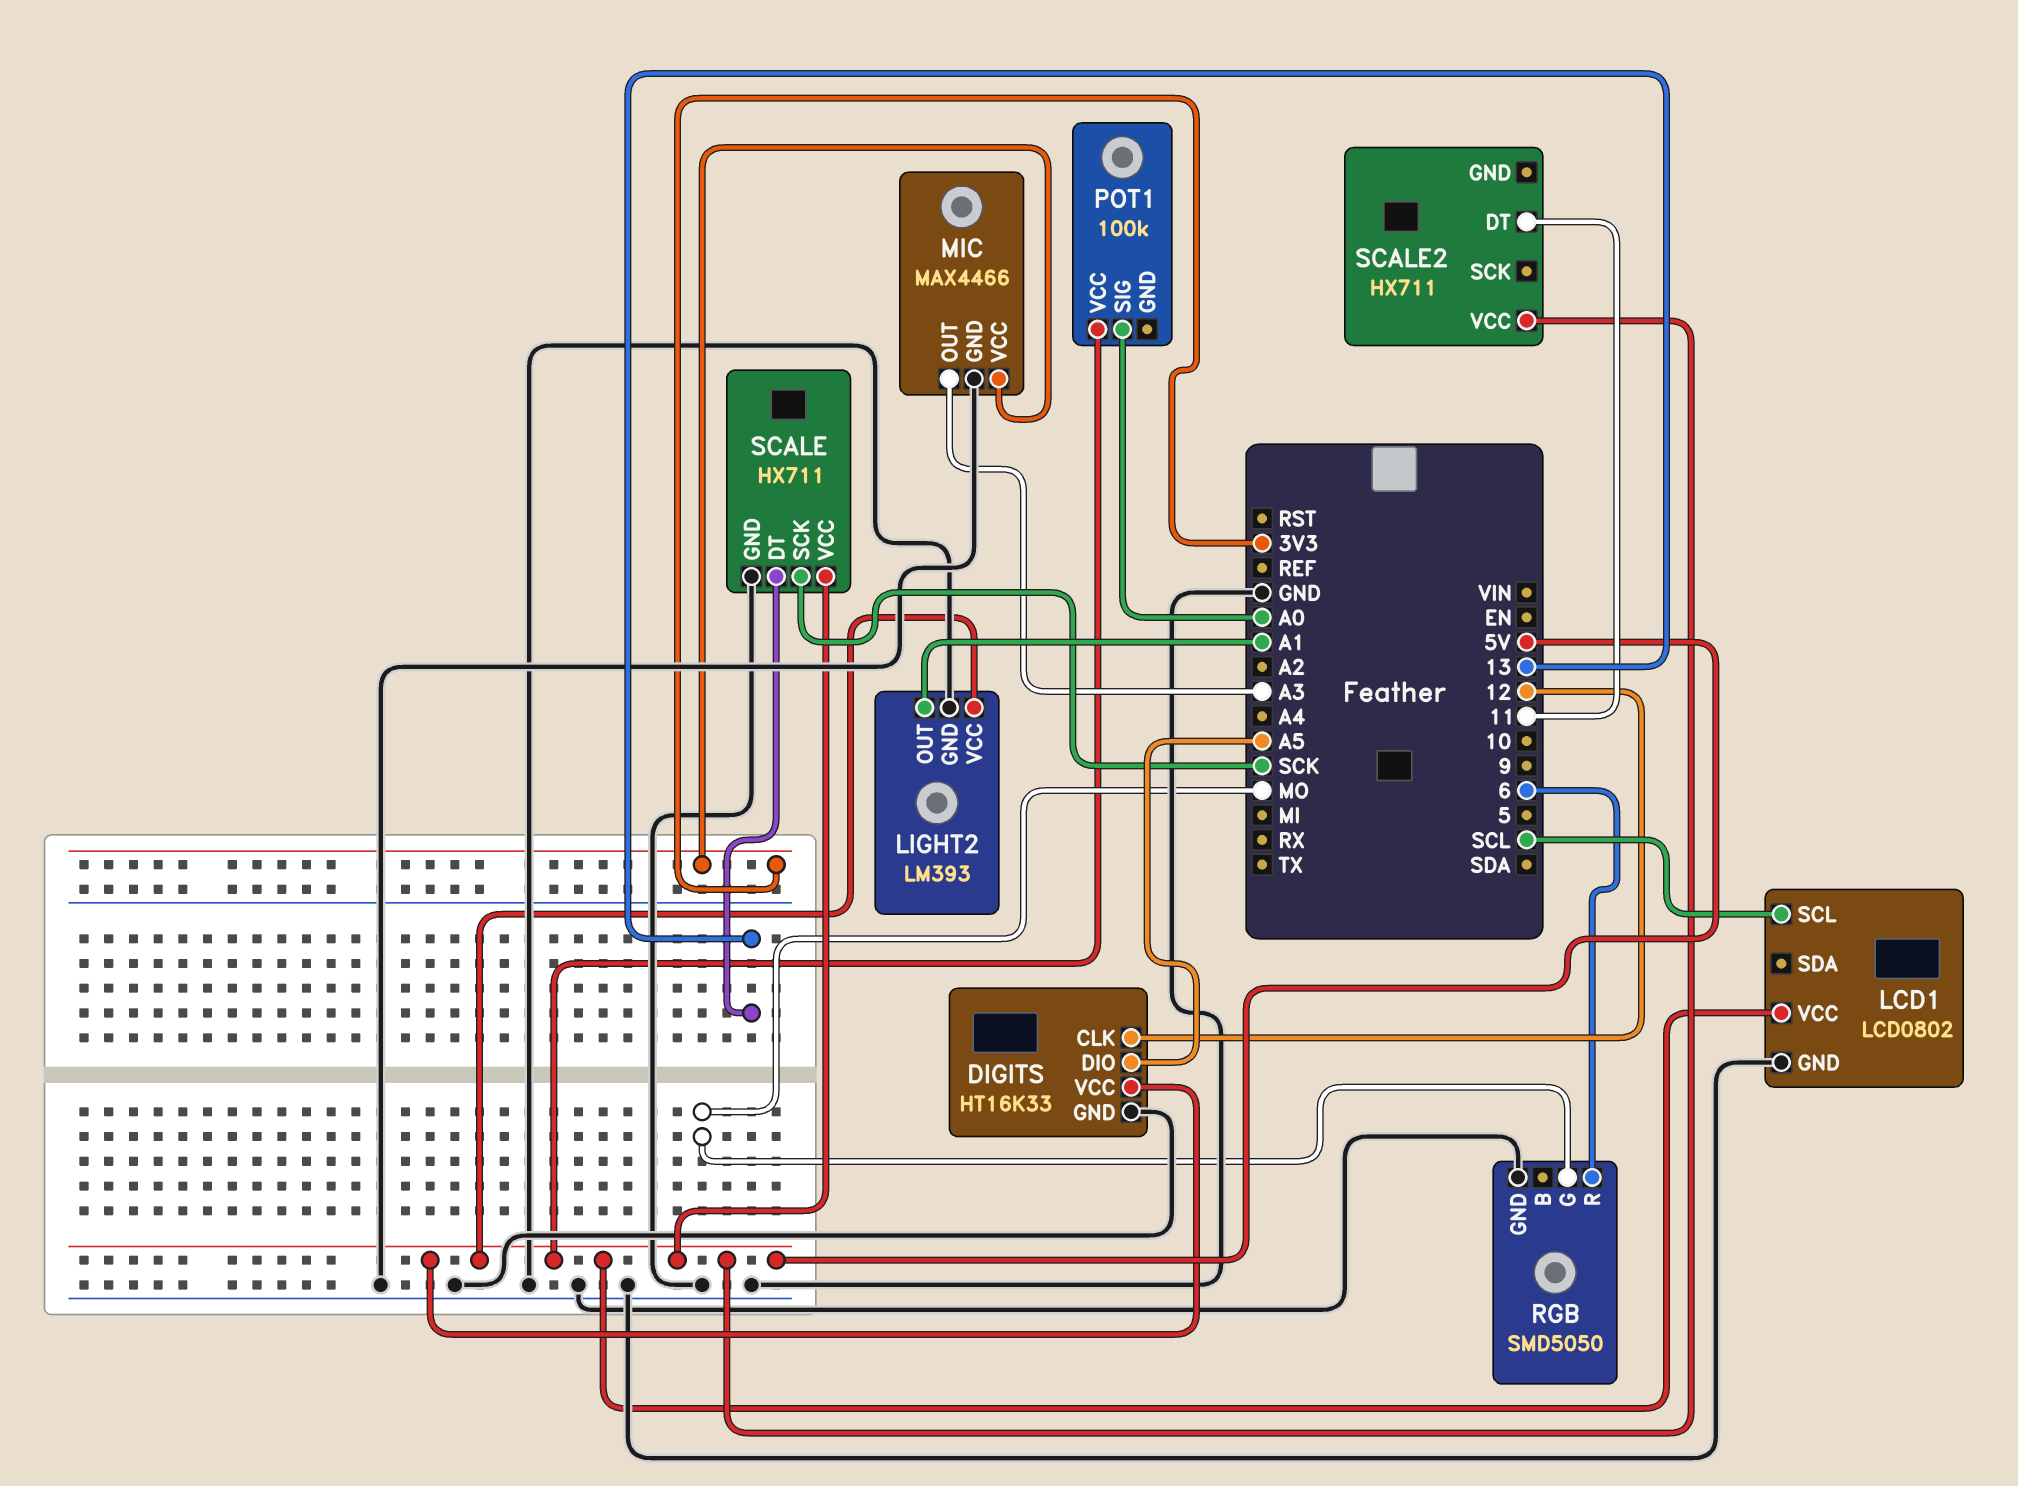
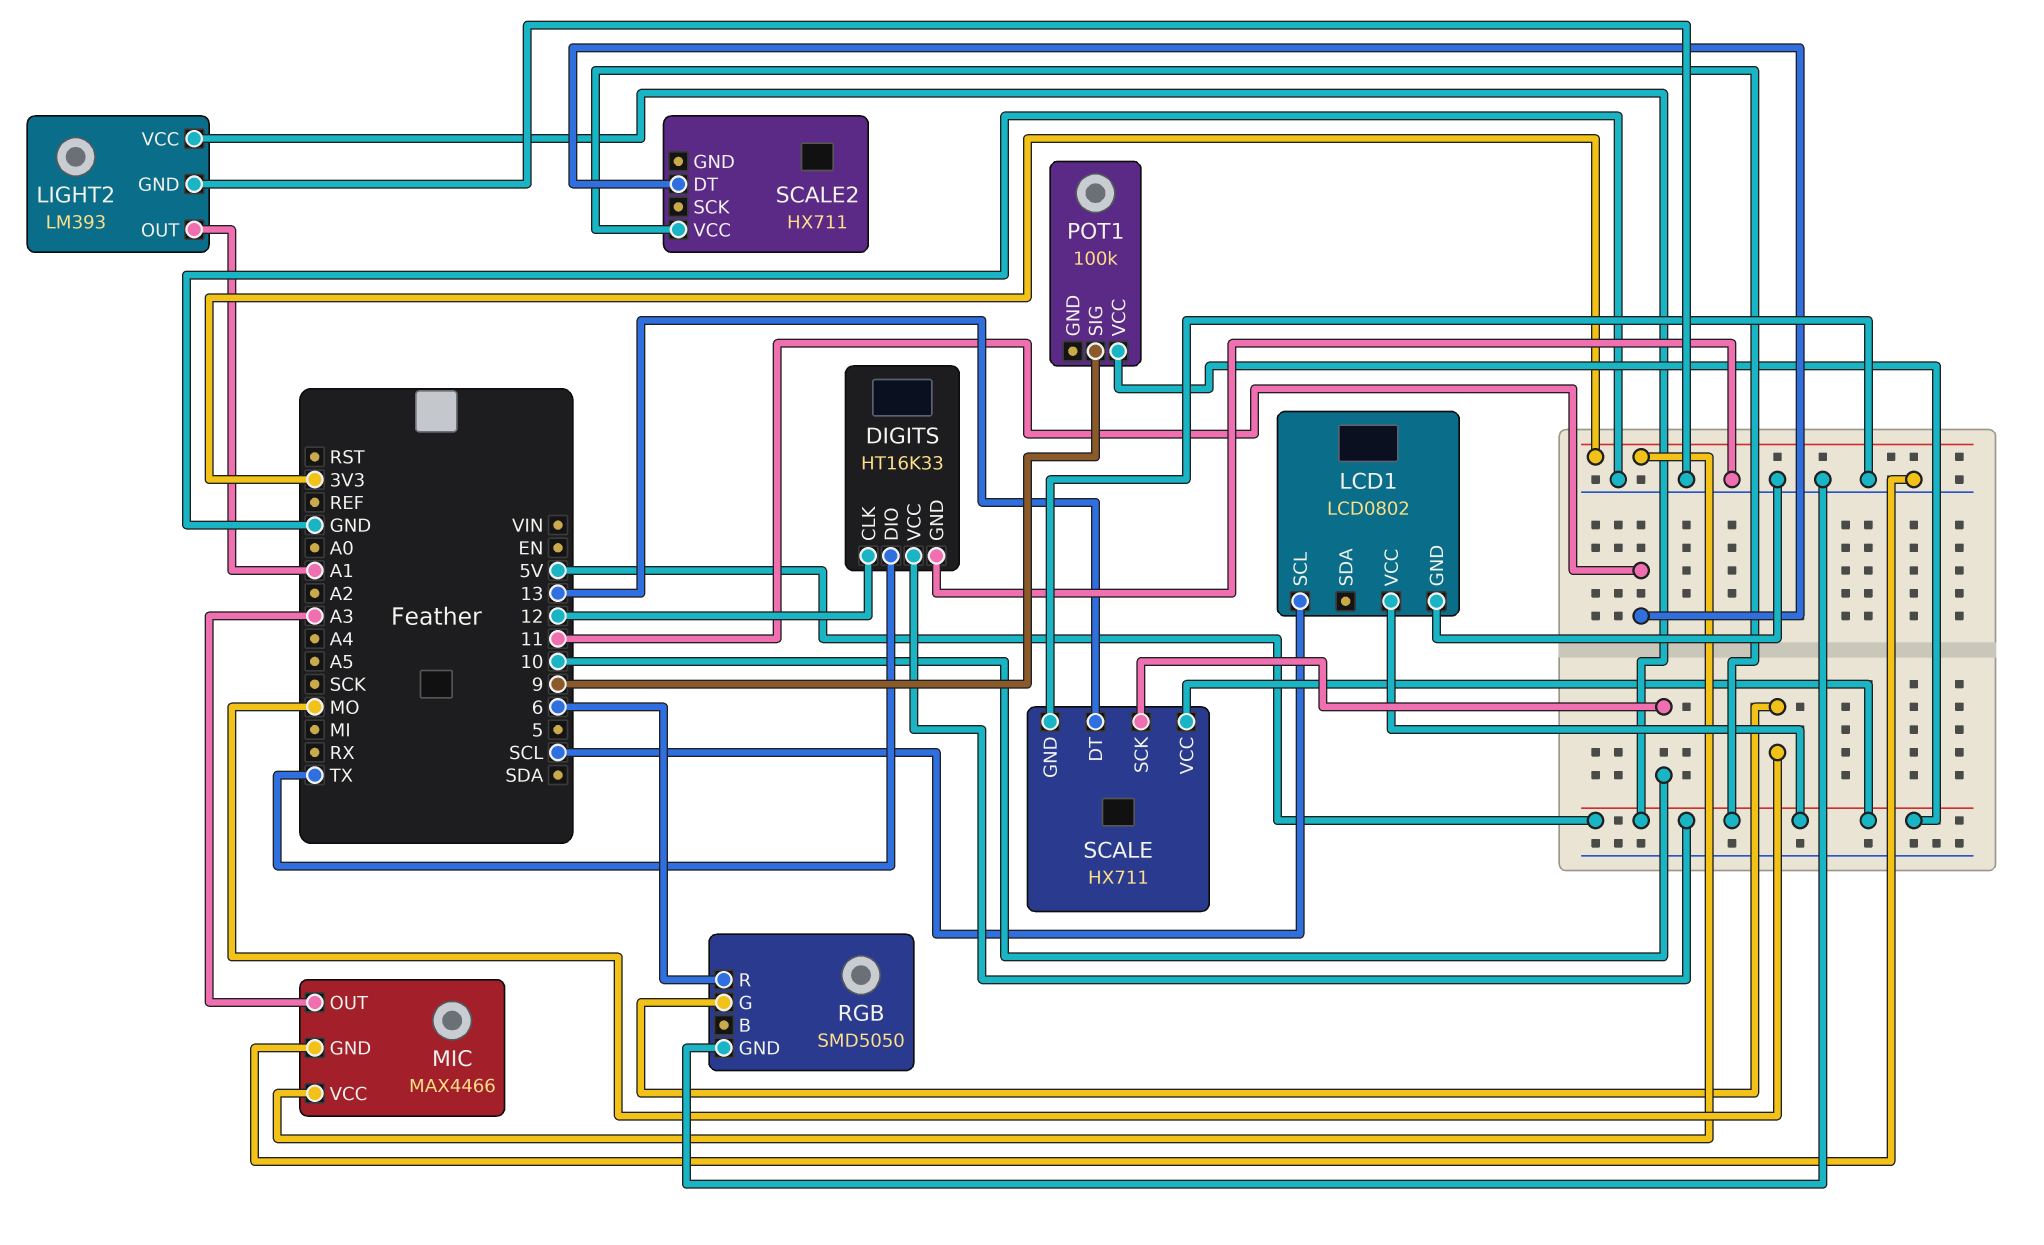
DIGITS pin DIO: A5 -> TX
POT1 pin SIG: A0 -> 9
SCALE pin SCK: SCK -> 10

